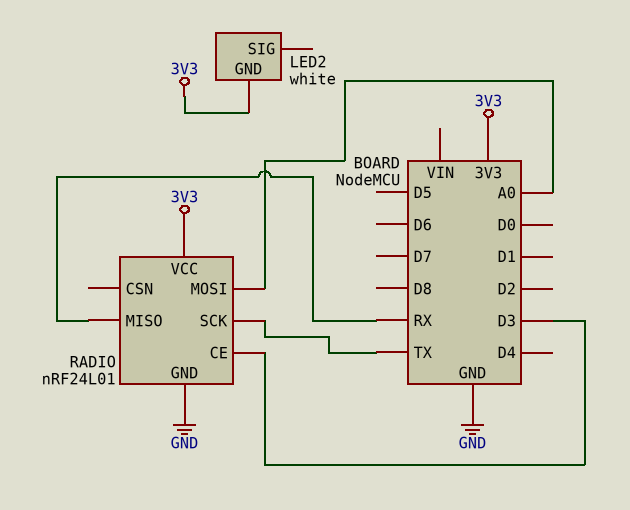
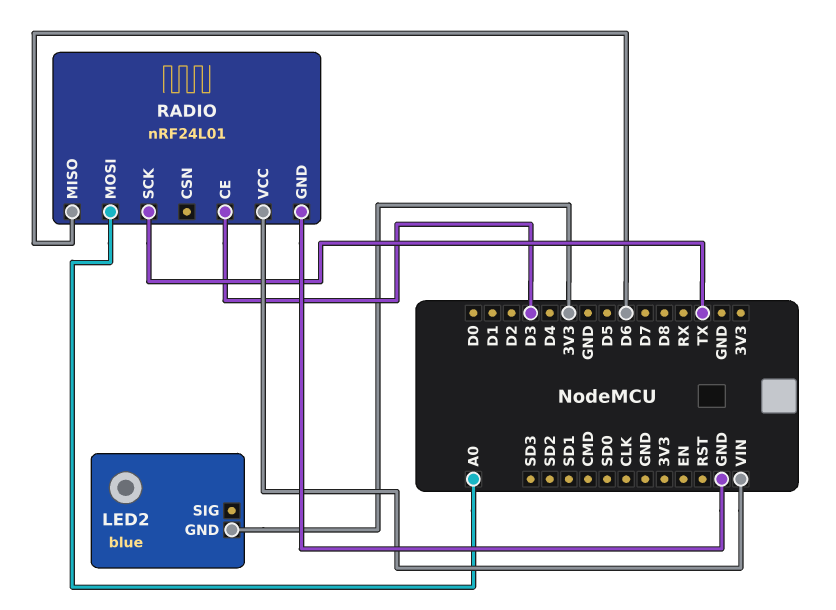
LED2: white -> blue
RADIO pin MISO: RX -> D6
RADIO pin VCC: 3V3 -> VIN

